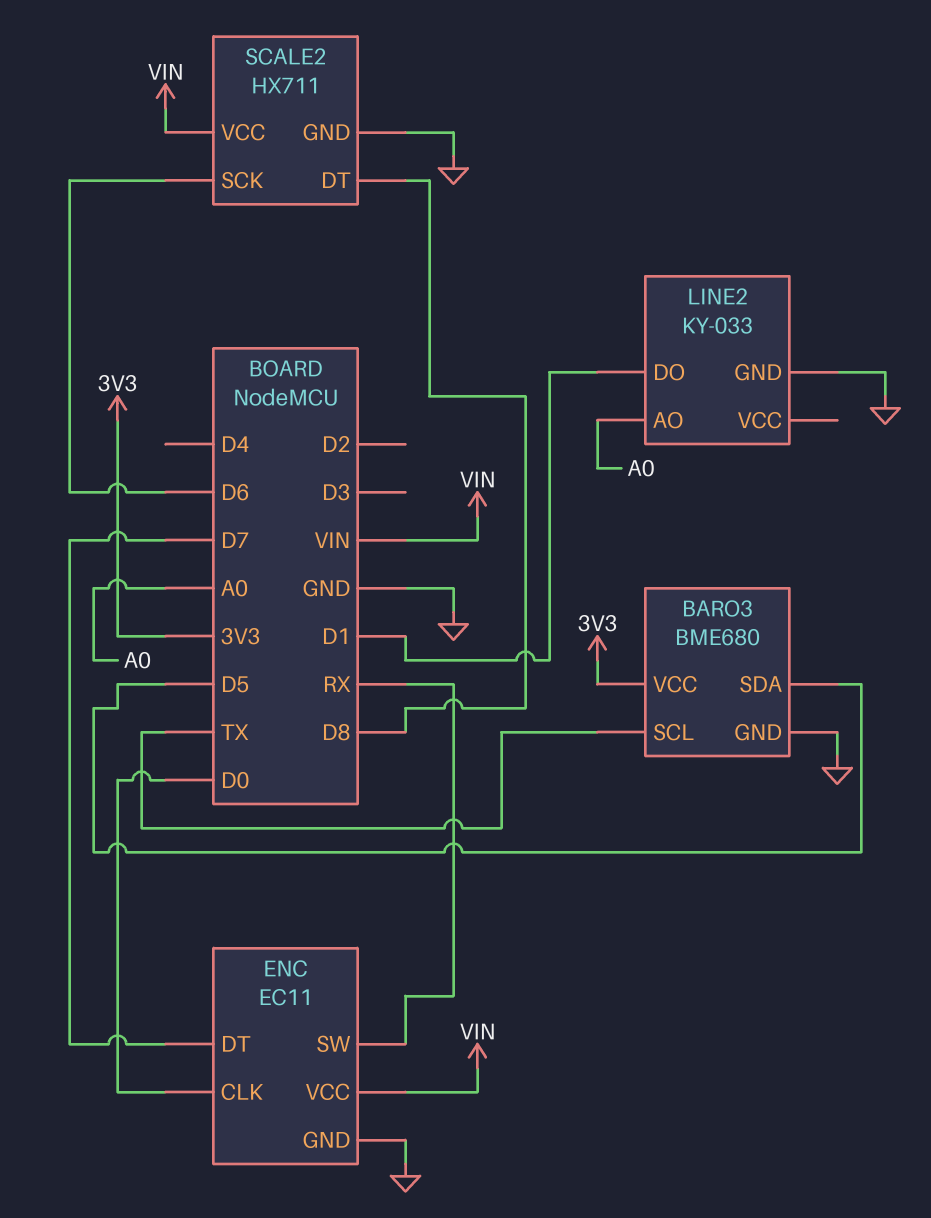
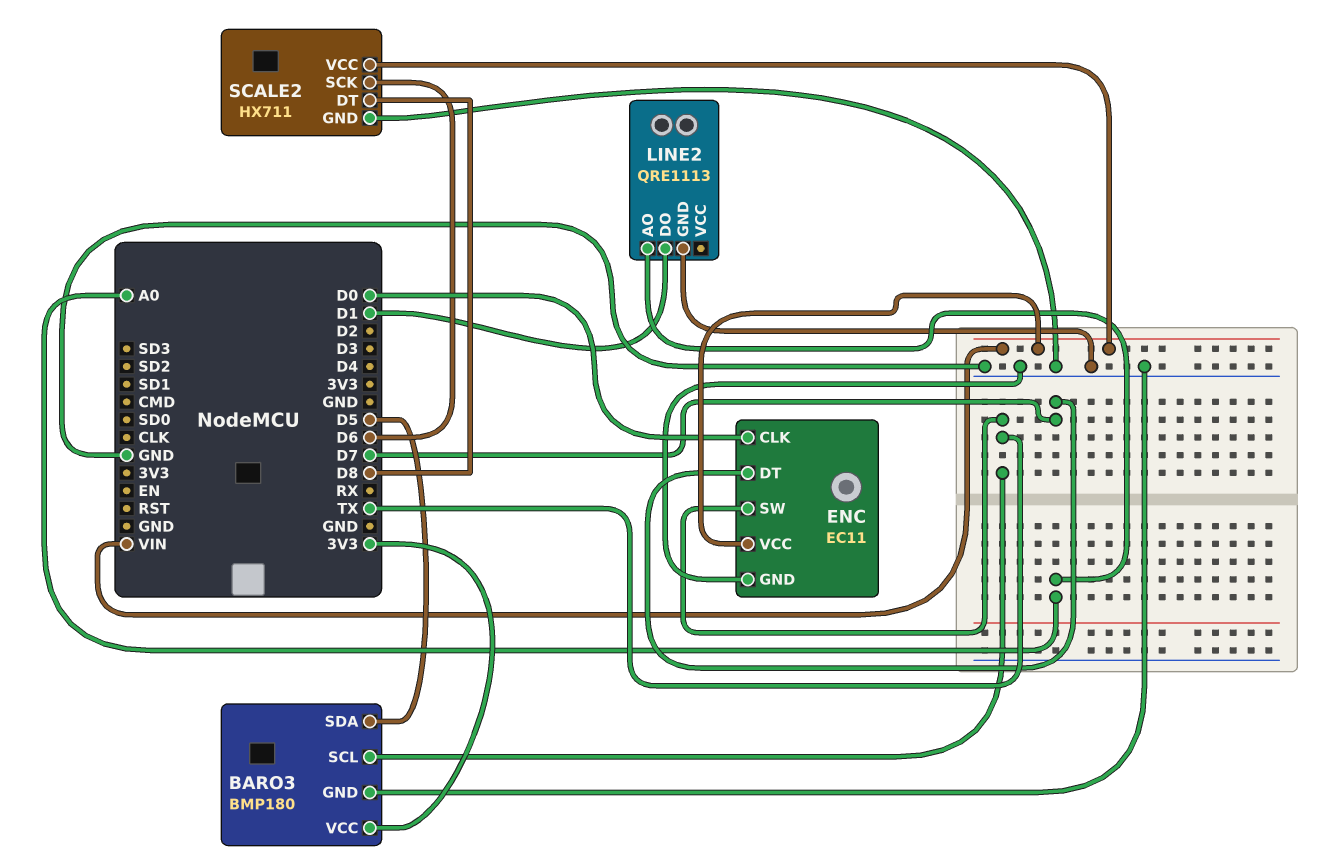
BARO3: BME680 -> BMP180
ENC pin SW: RX -> TX
LINE2: KY-033 -> QRE1113

